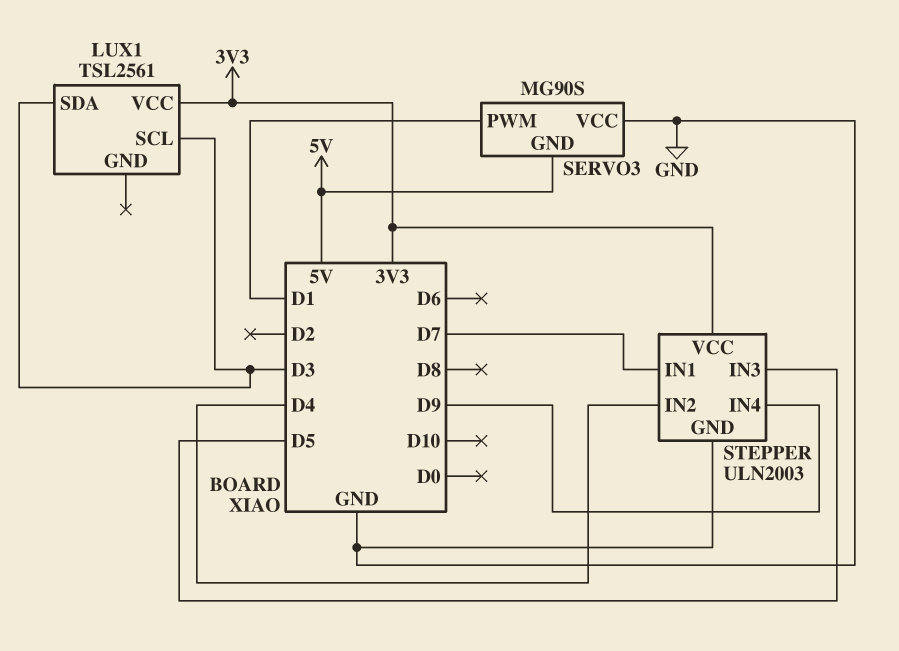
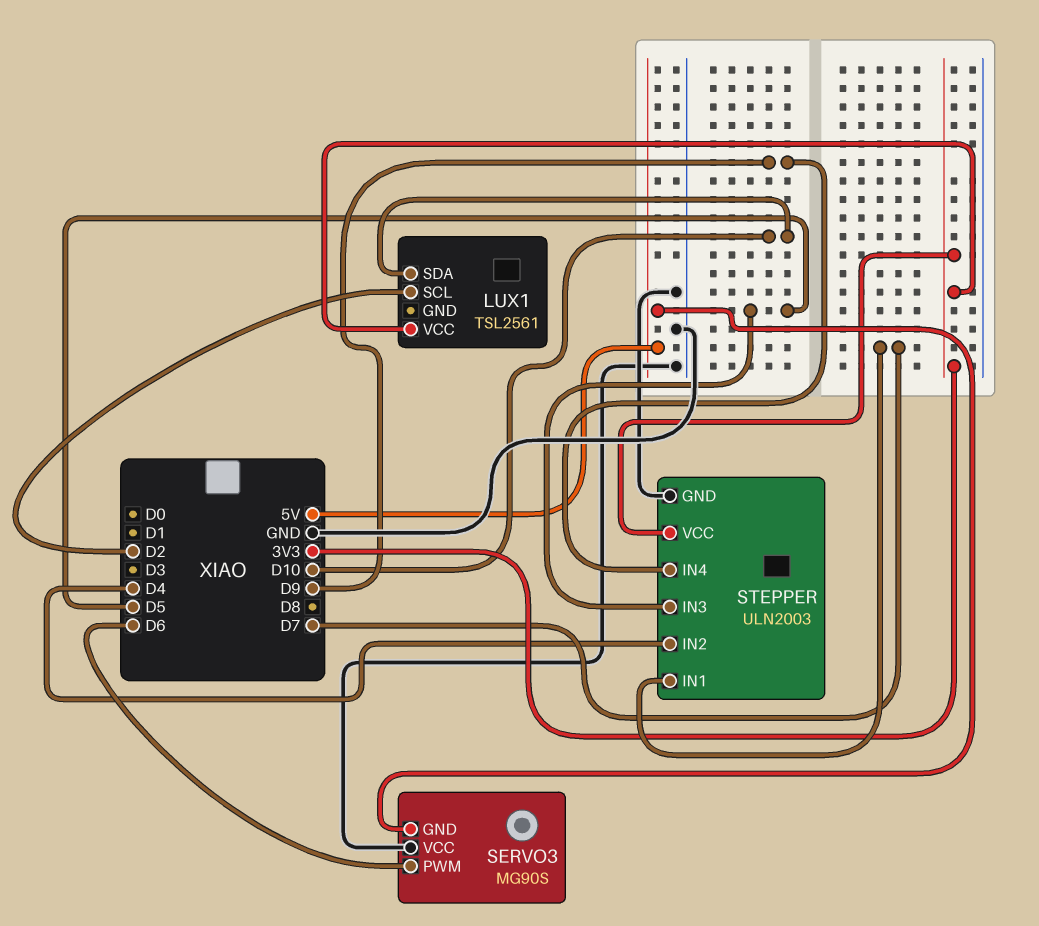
LUX1 pin SCL: D3 -> D2
LUX1 pin SDA: D3 -> D10
SERVO3 pin PWM: D1 -> D6

